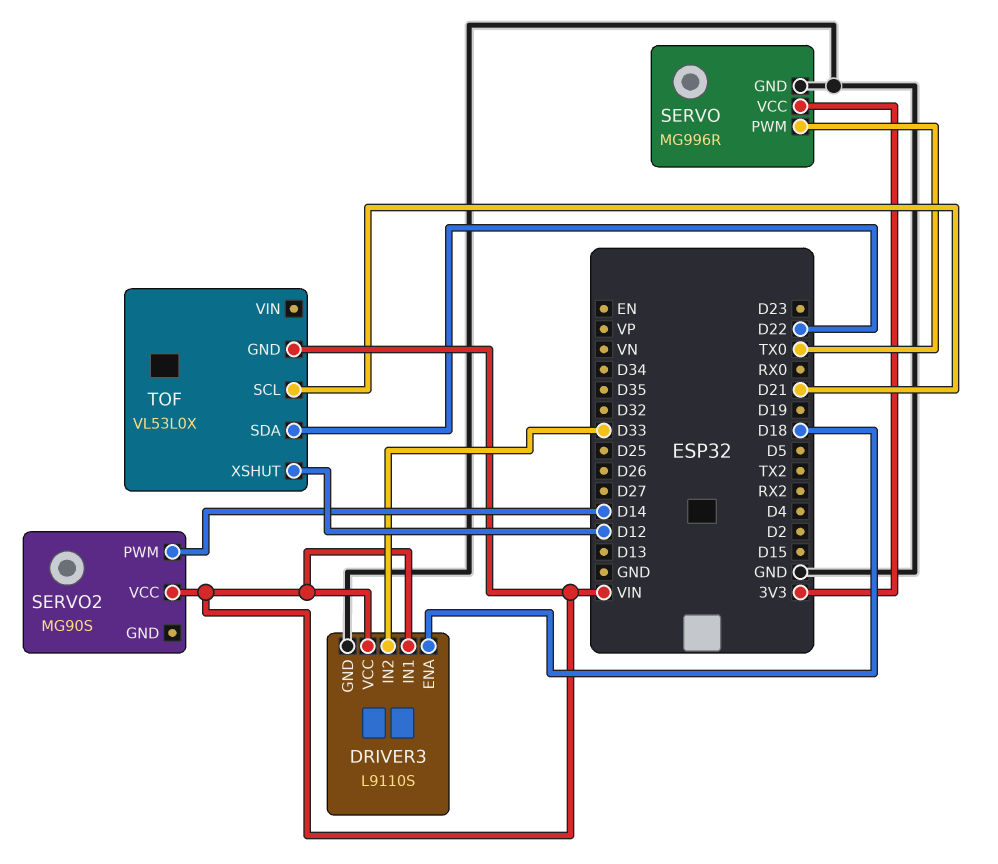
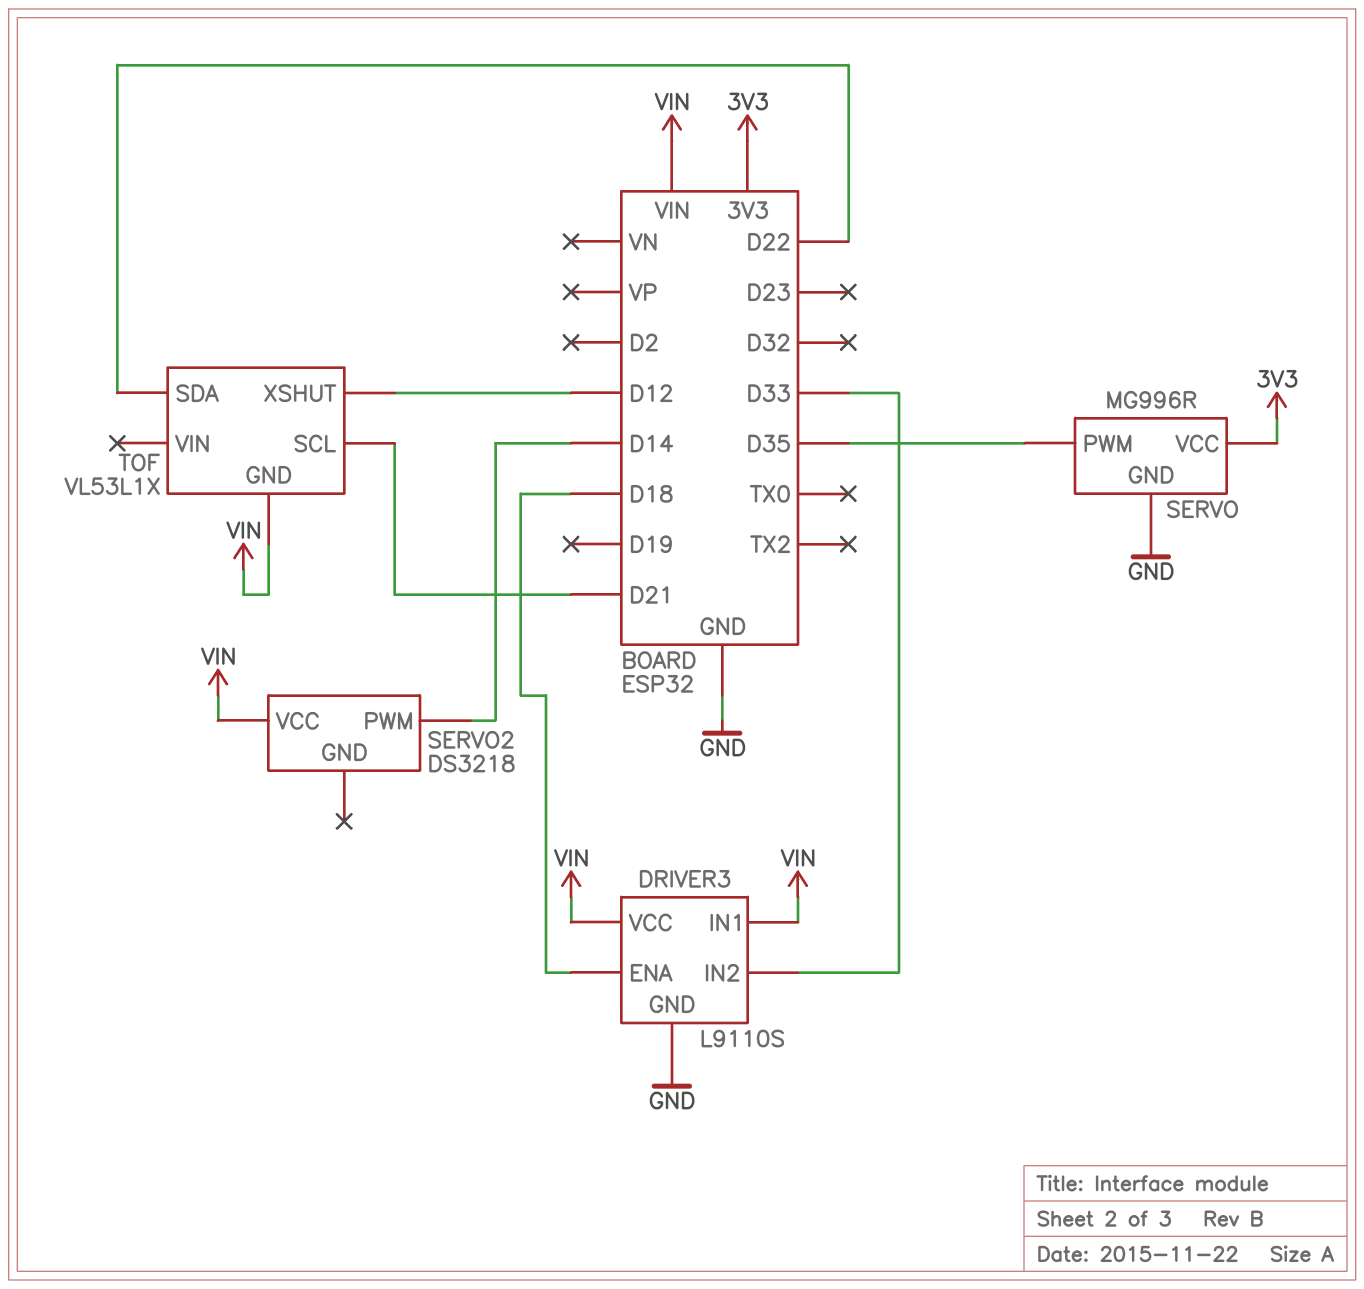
SERVO pin PWM: TX0 -> D35
SERVO2: MG90S -> DS3218
TOF: VL53L0X -> VL53L1X

